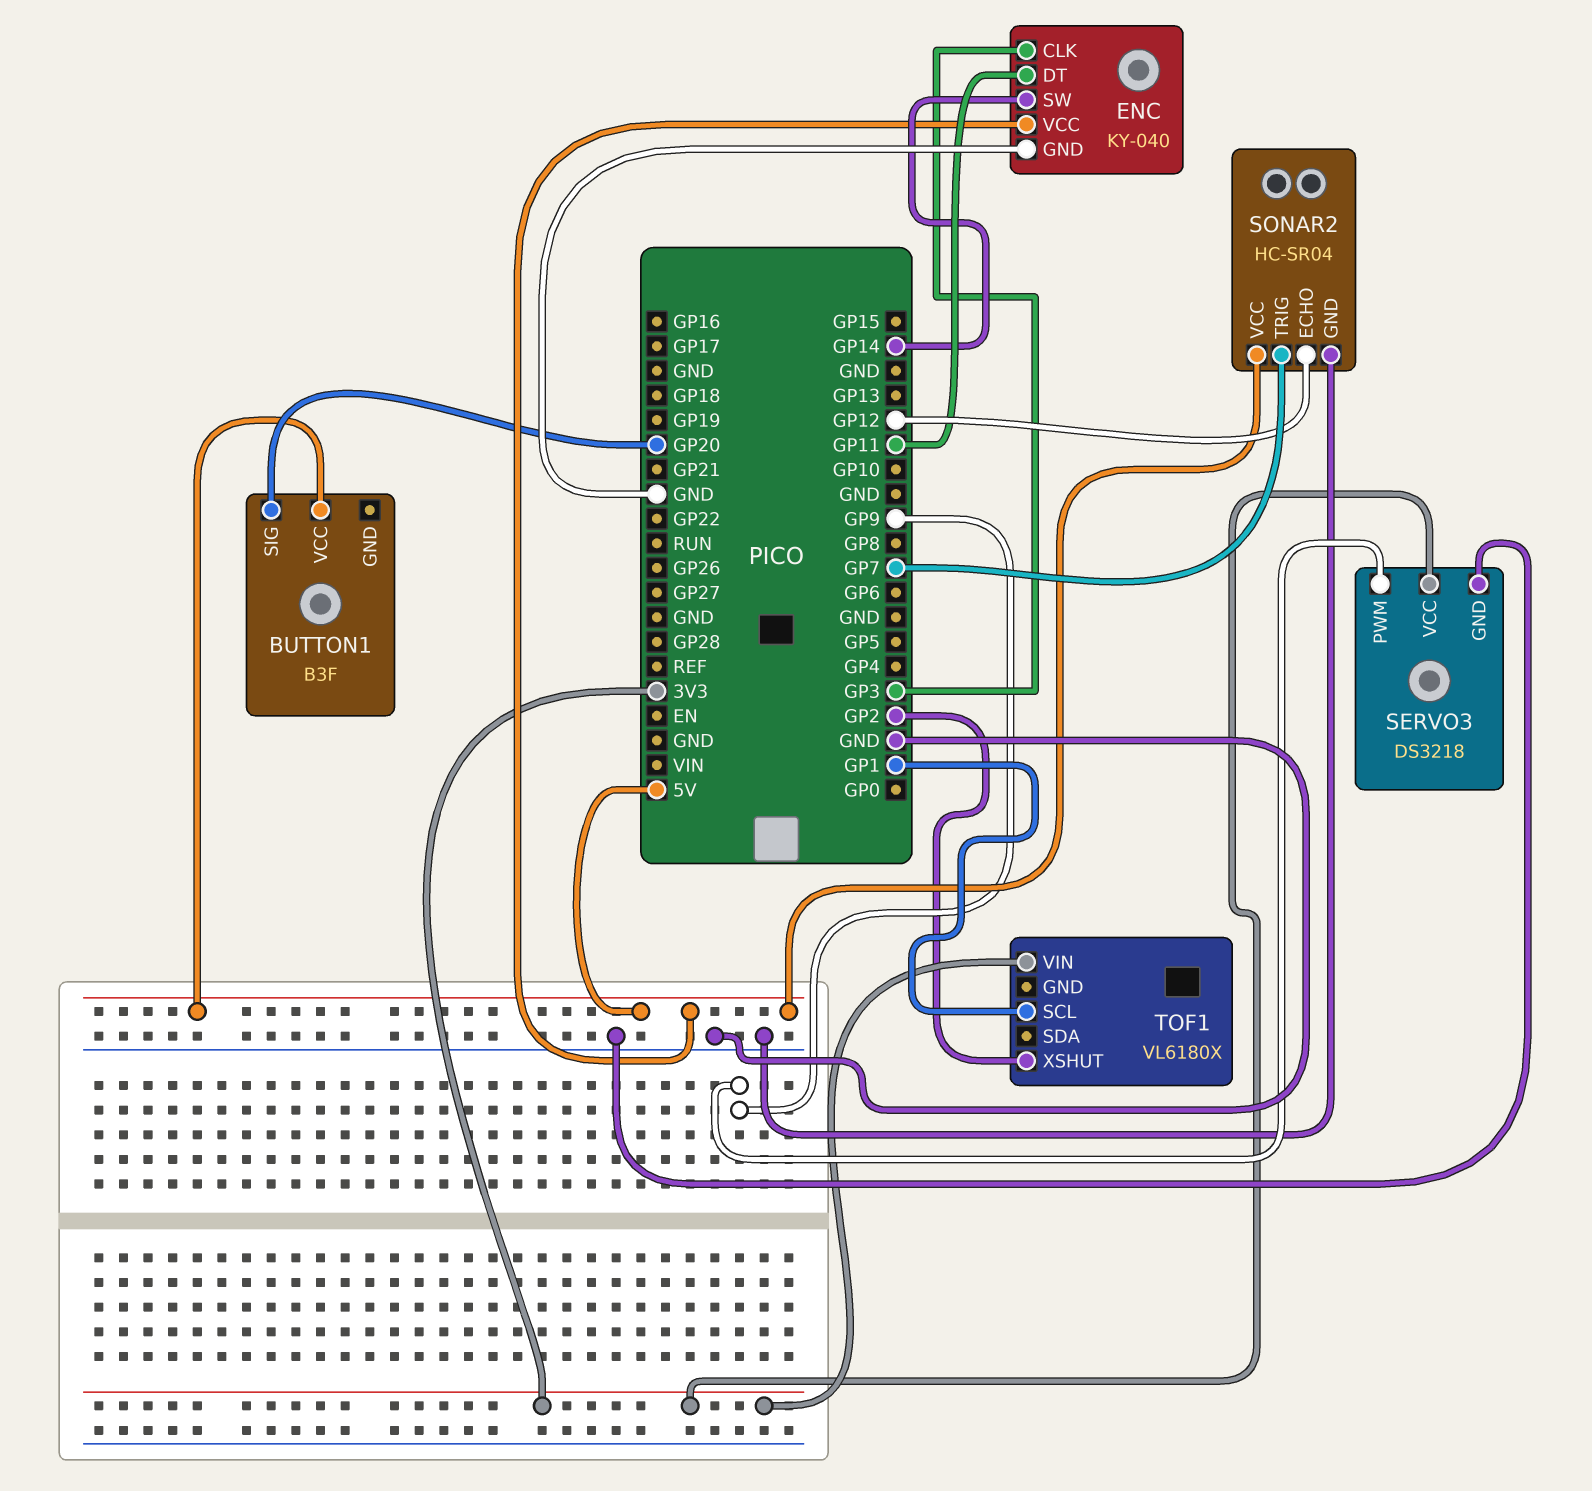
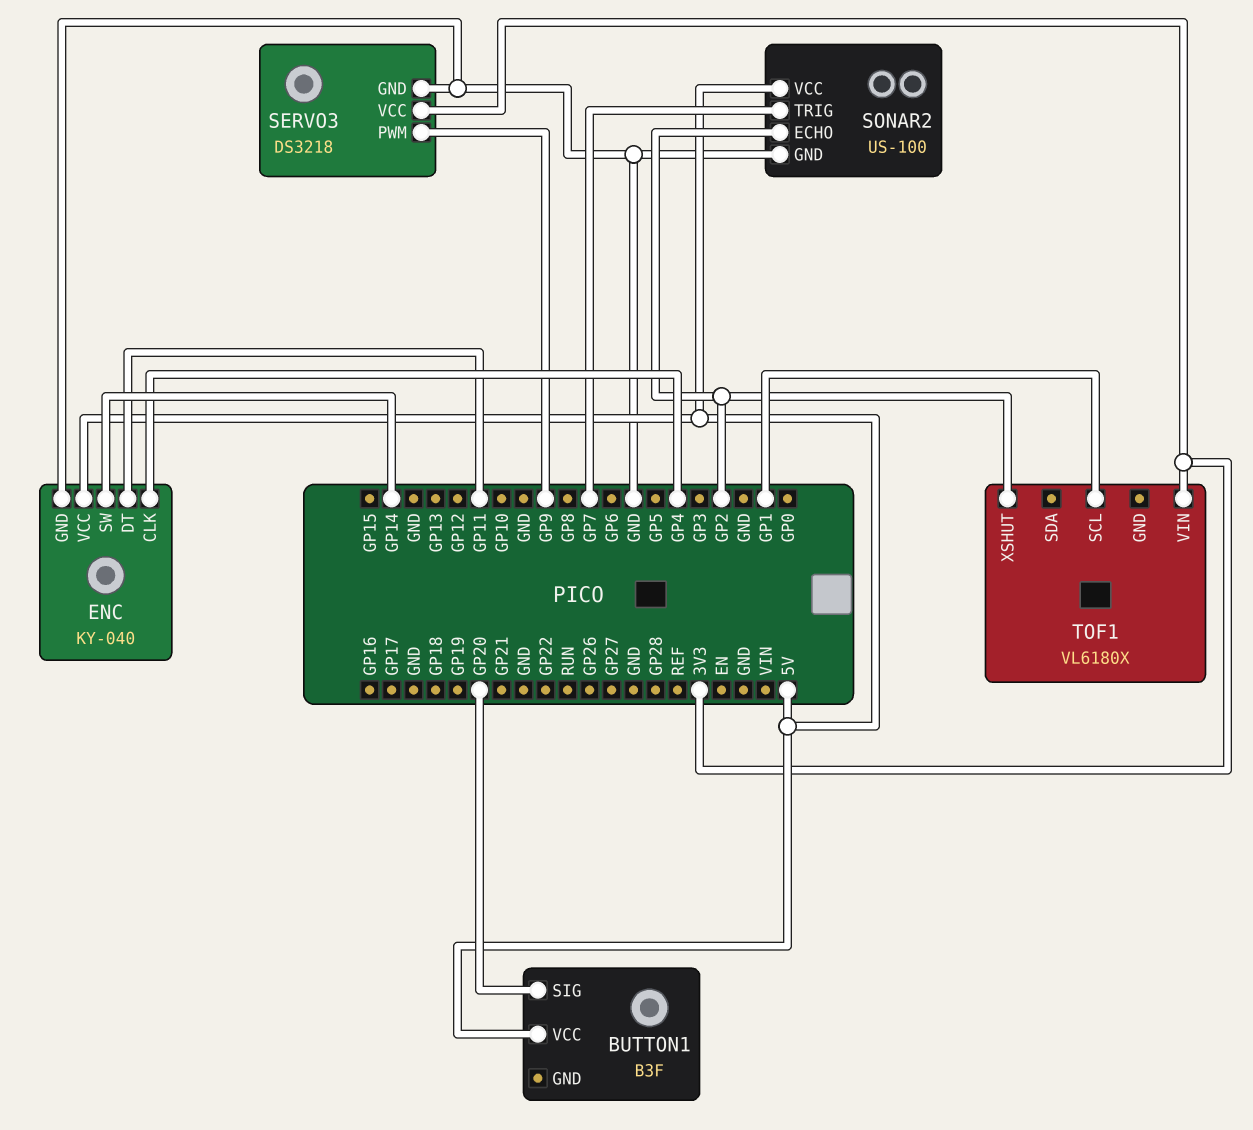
ENC pin CLK: GP3 -> GP4
SONAR2: HC-SR04 -> US-100
SONAR2 pin ECHO: GP12 -> GP2

